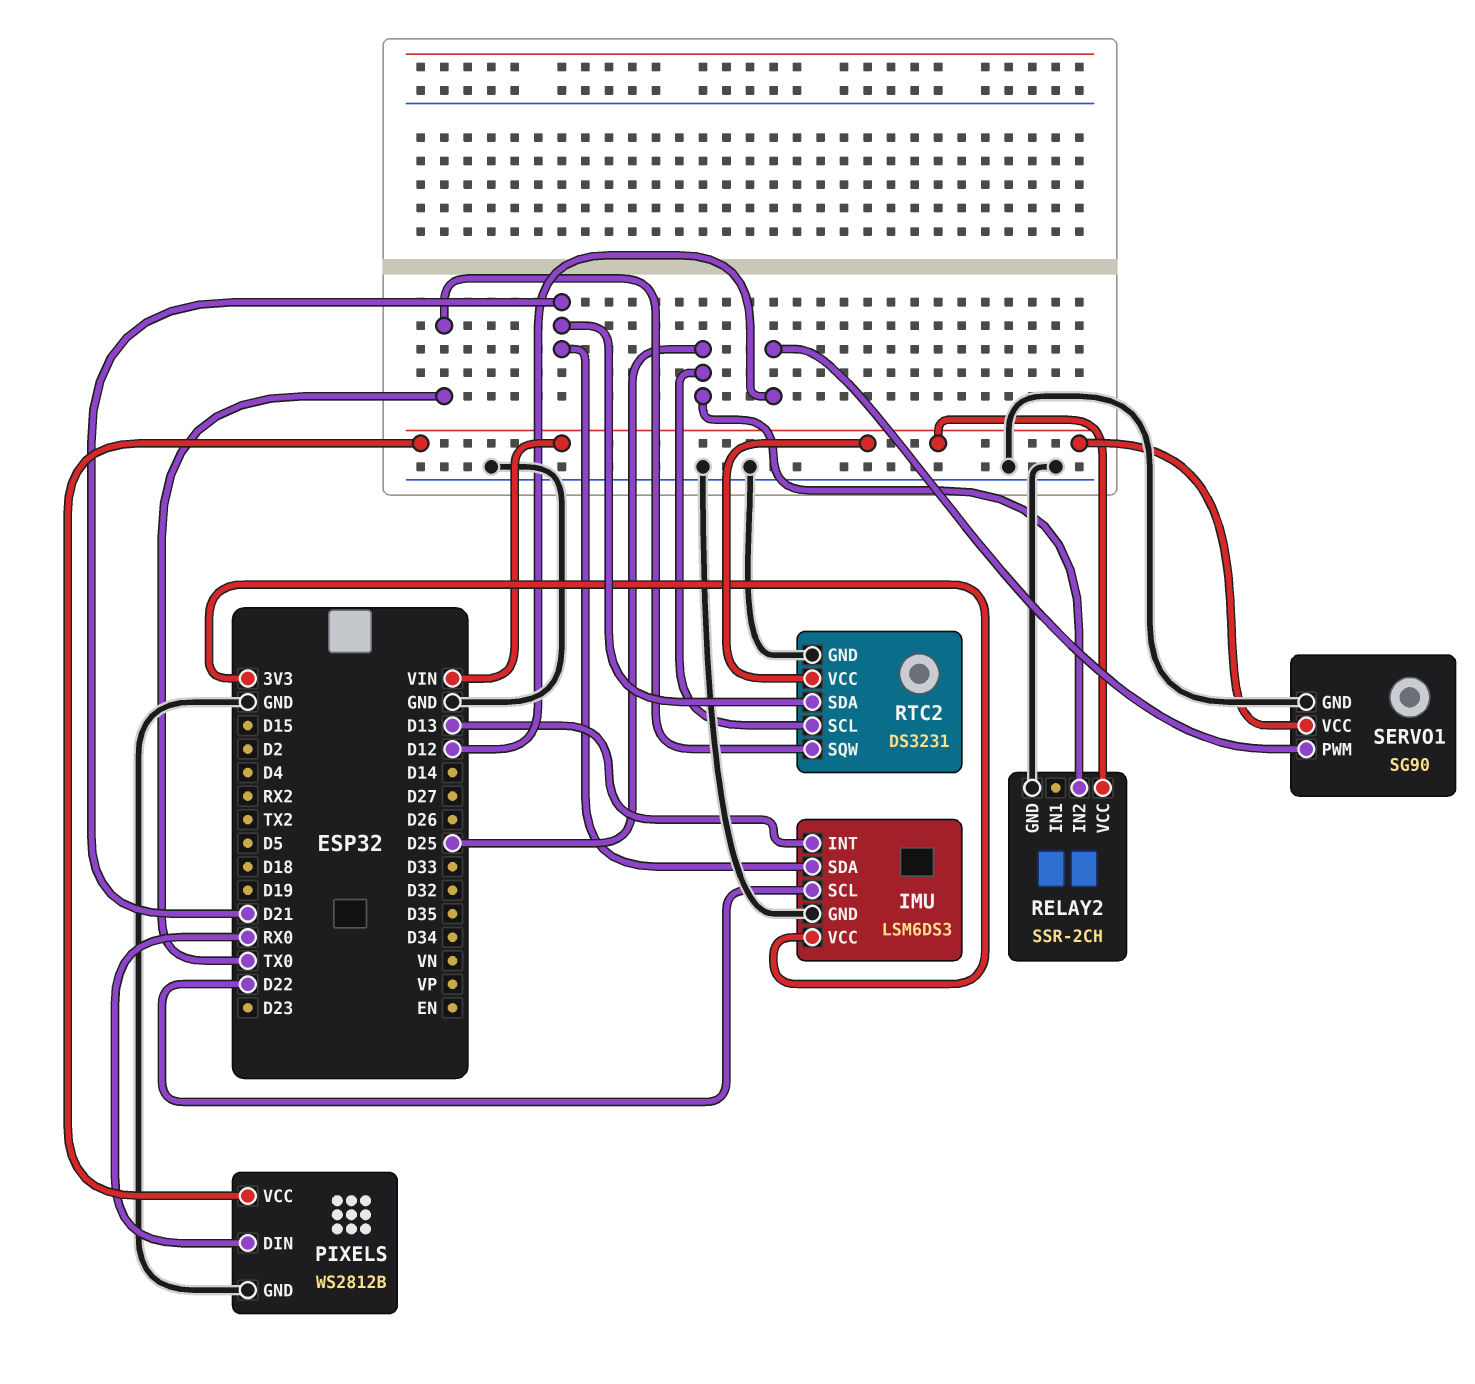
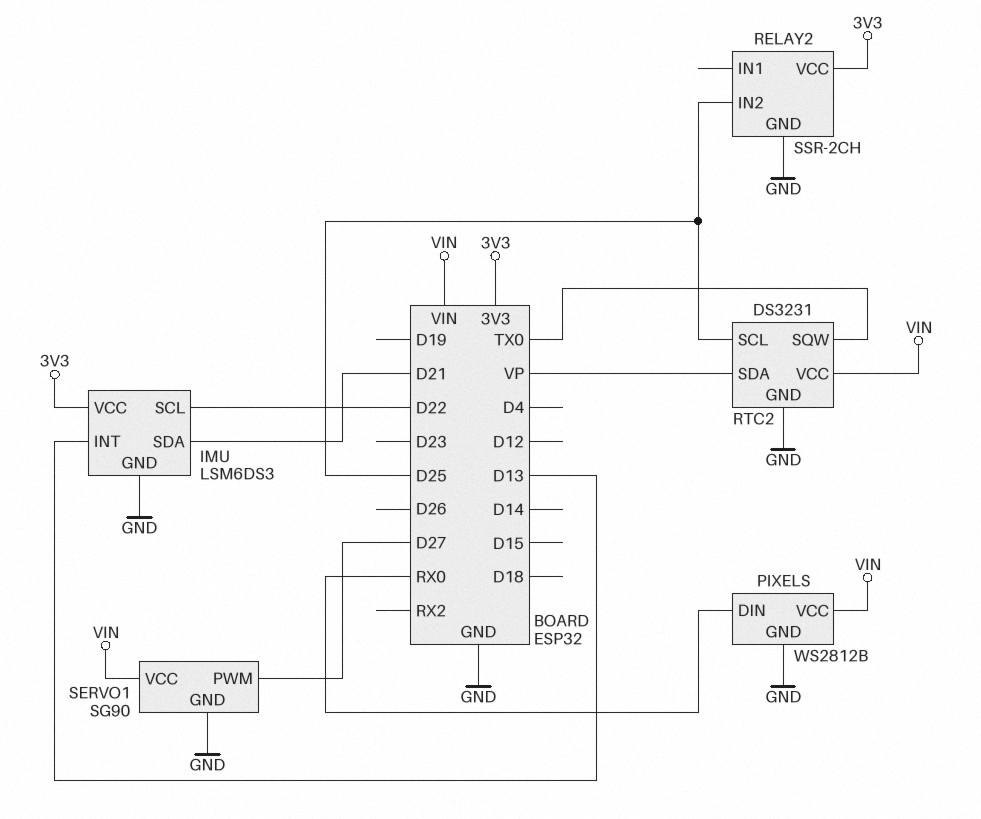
RELAY2 pin VCC: VIN -> 3V3
RTC2 pin SDA: D21 -> VP
SERVO1 pin PWM: D12 -> D27

